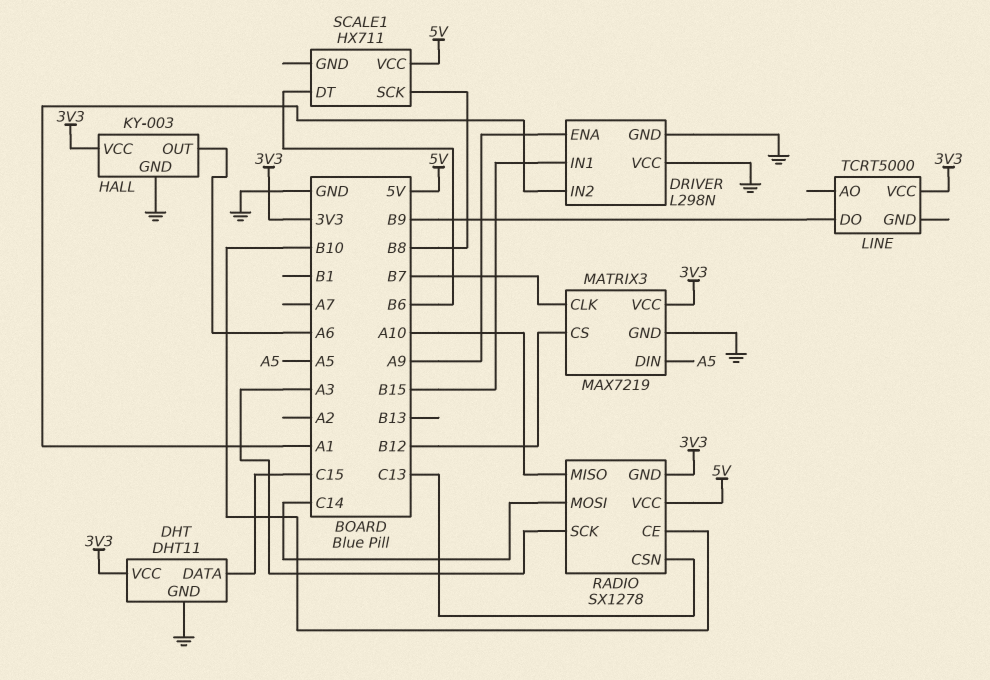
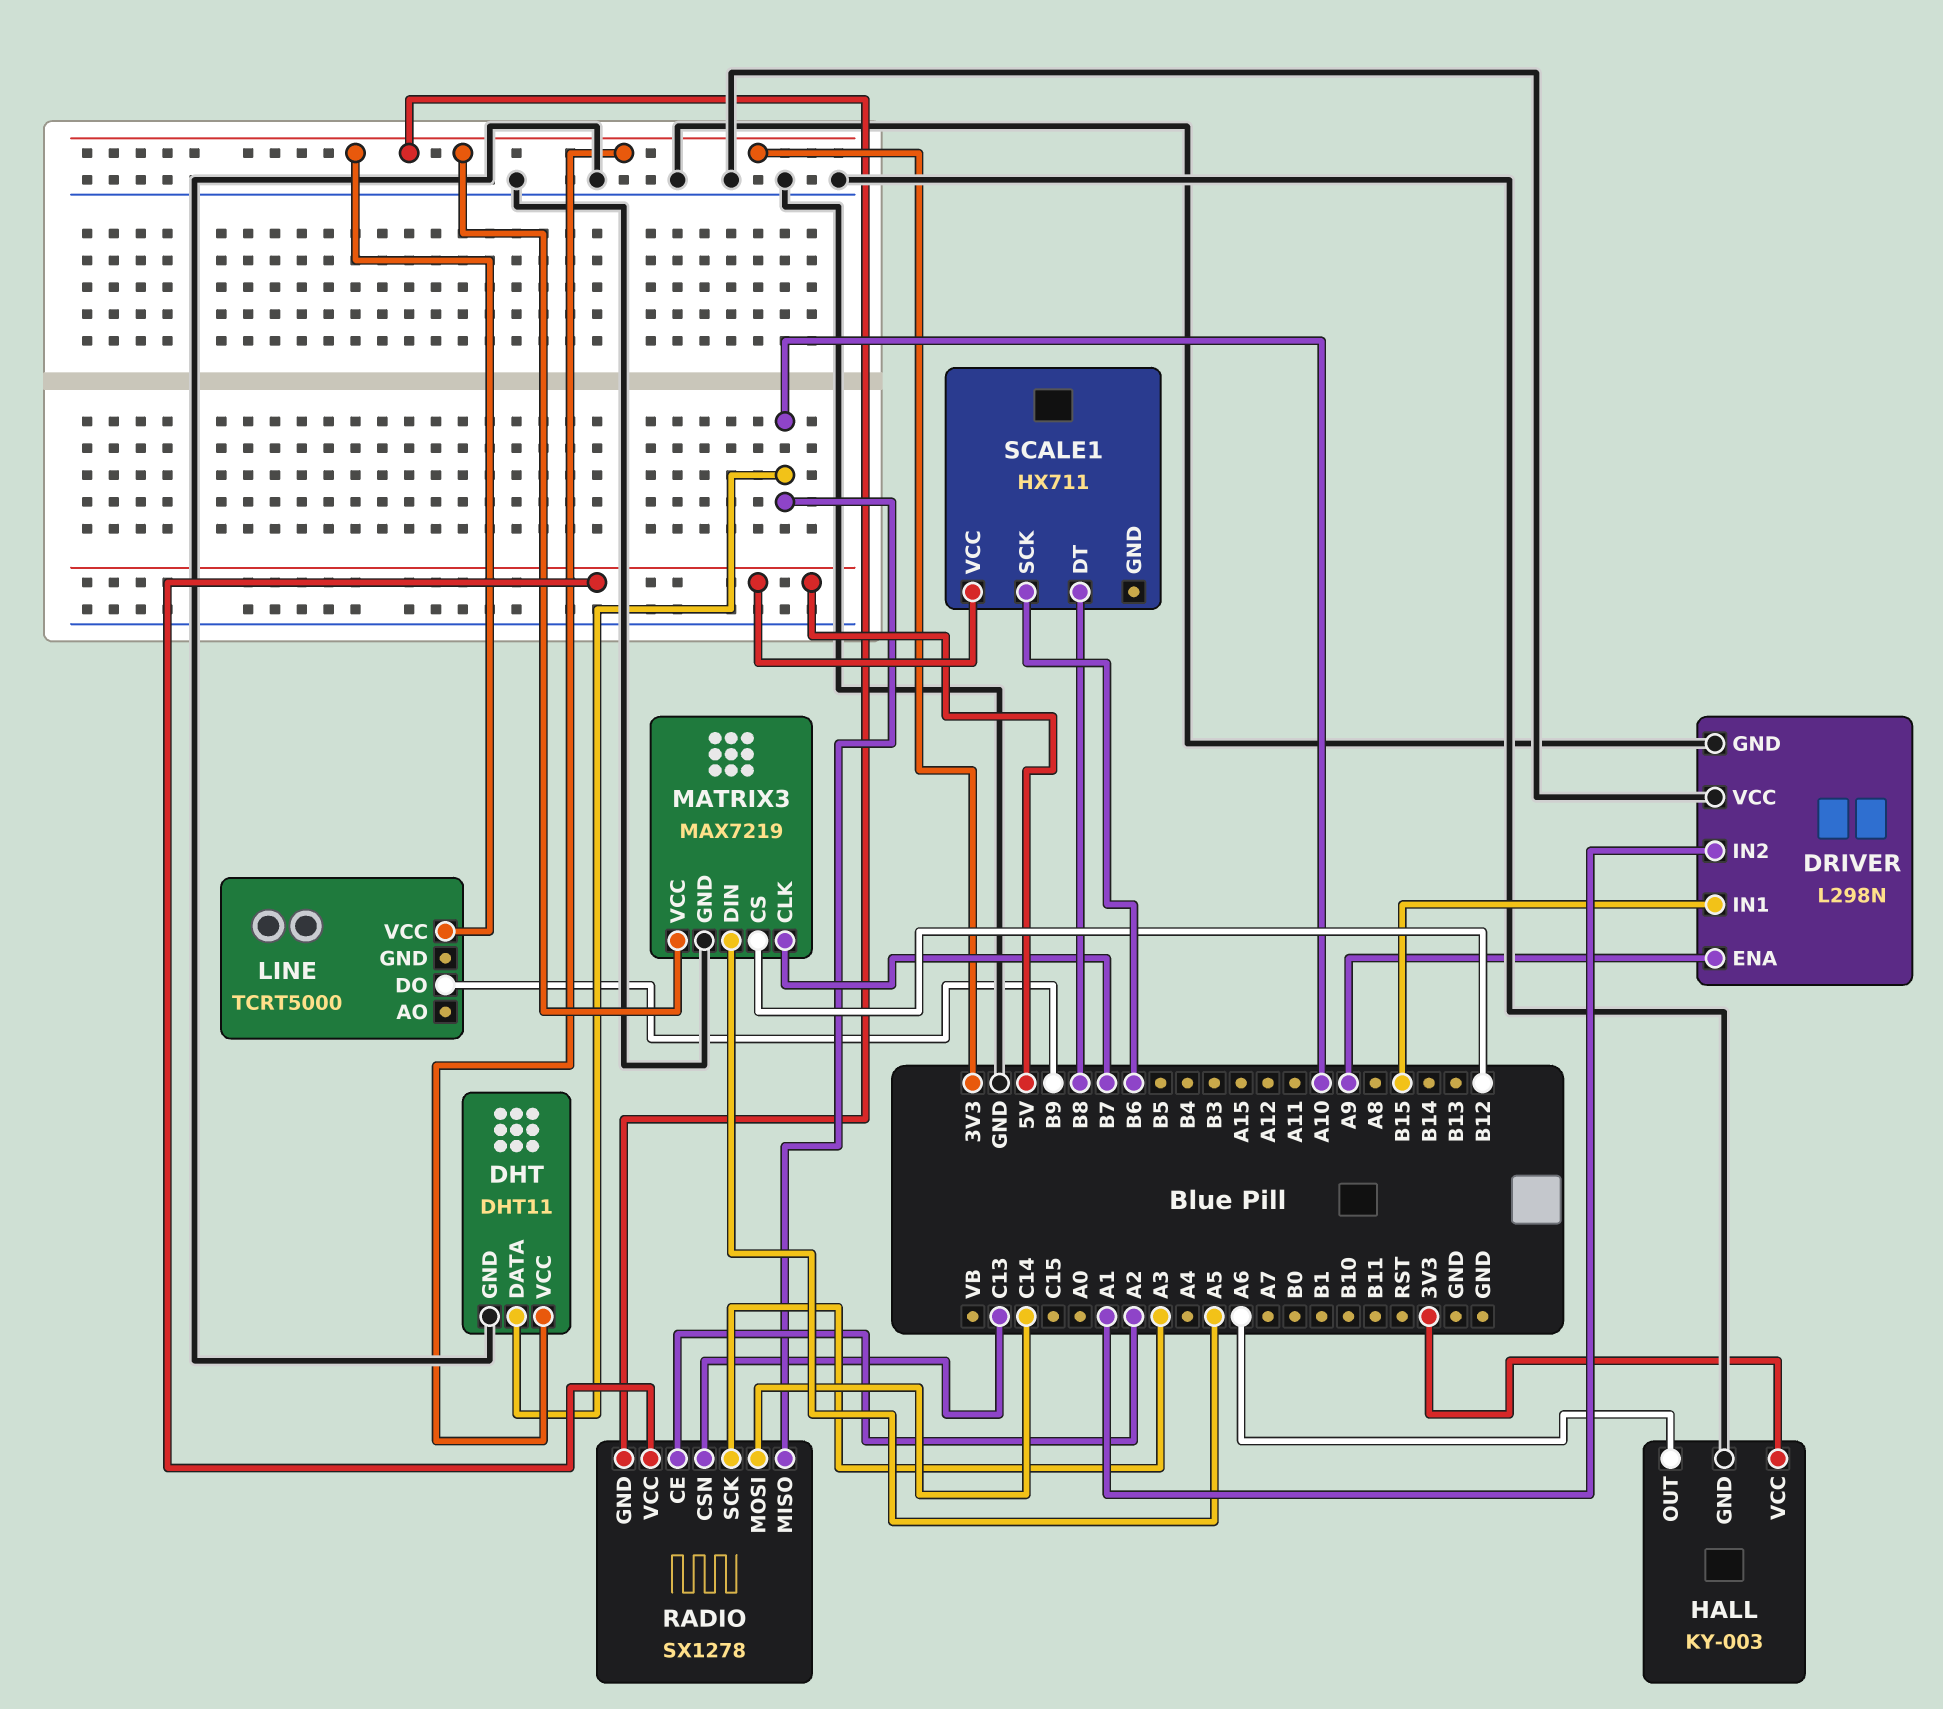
DHT pin DATA: C15 -> A10
RADIO pin CE: B10 -> A2
SCALE1 pin DT: B6 -> B8
SCALE1 pin SCK: B8 -> B6

